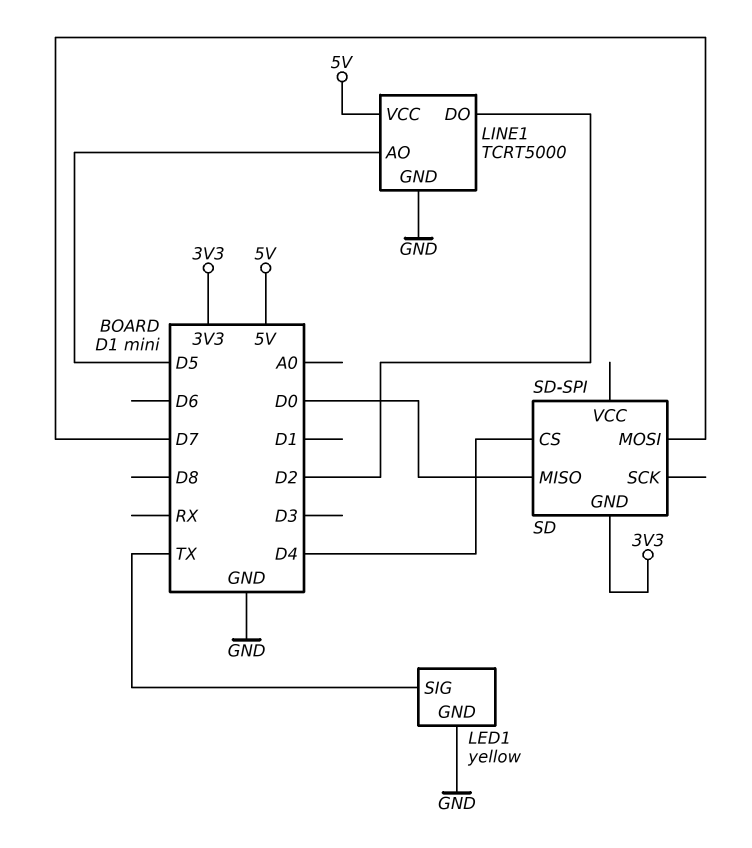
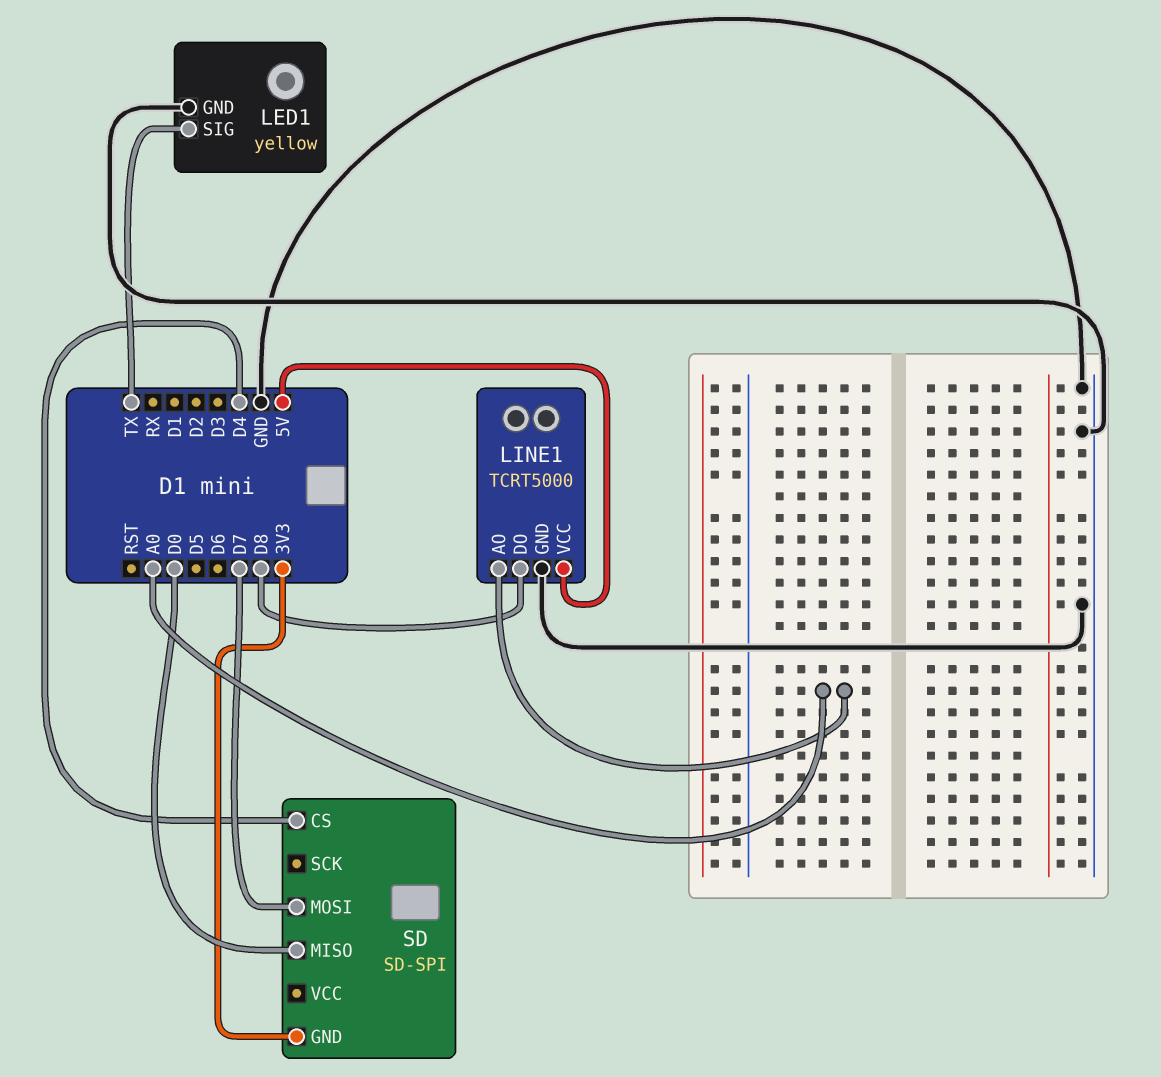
LINE1 pin AO: D5 -> A0
LINE1 pin DO: D2 -> D8

